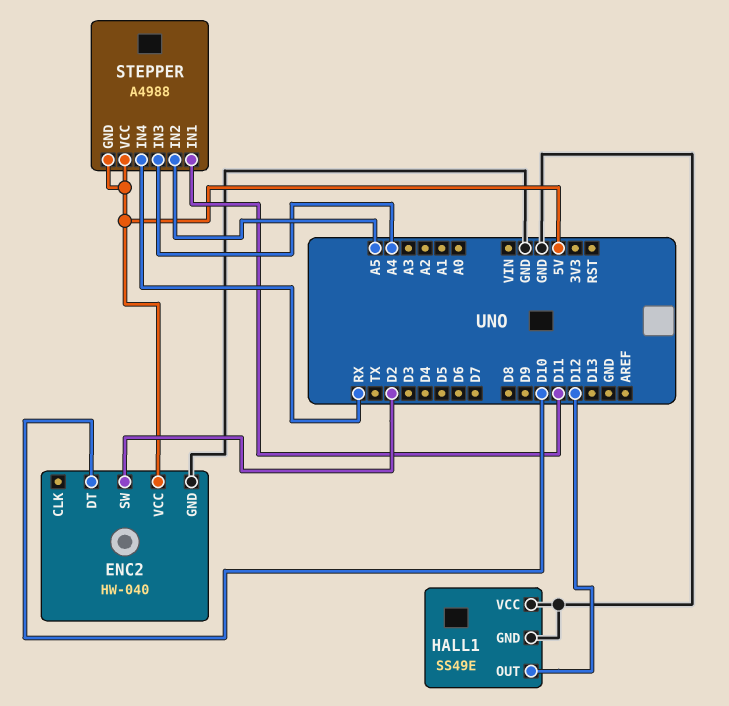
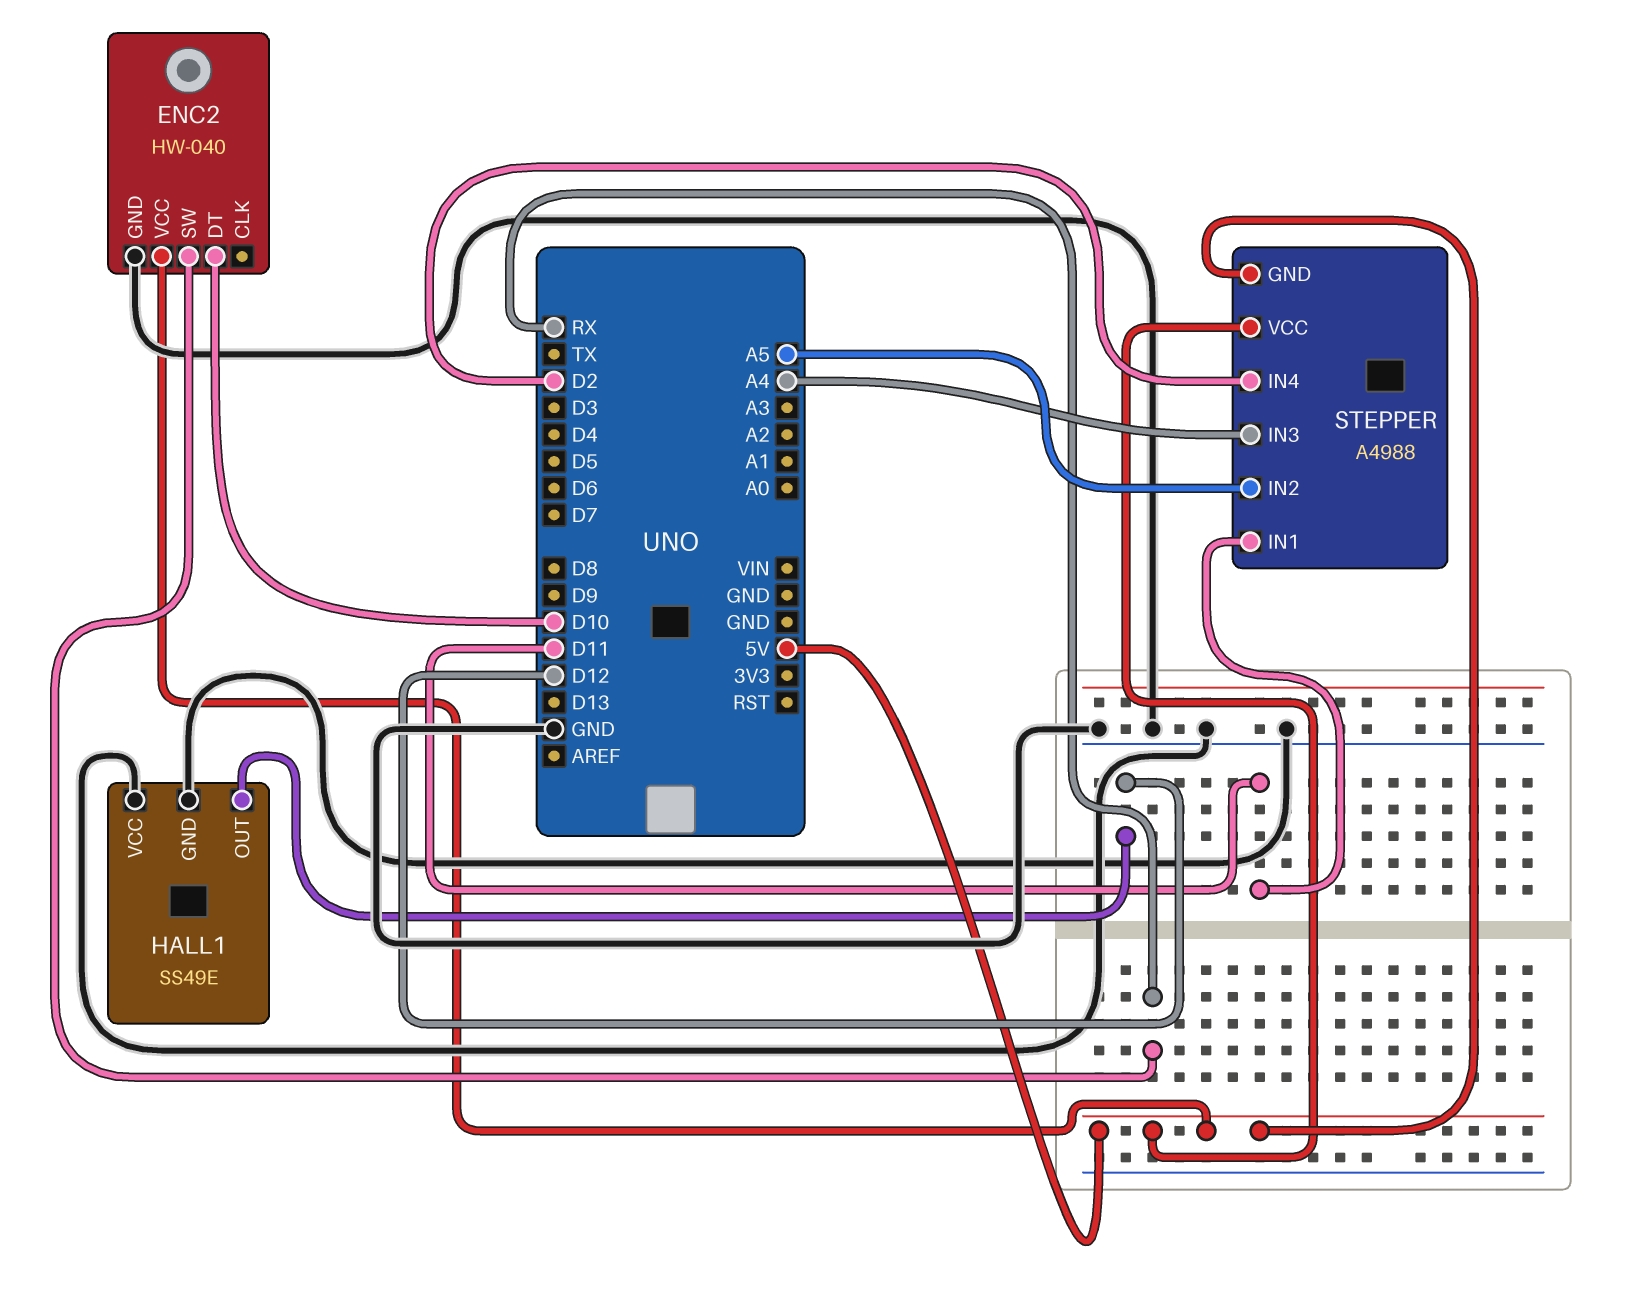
ENC2 pin SW: D2 -> RX
STEPPER pin IN4: RX -> D2

